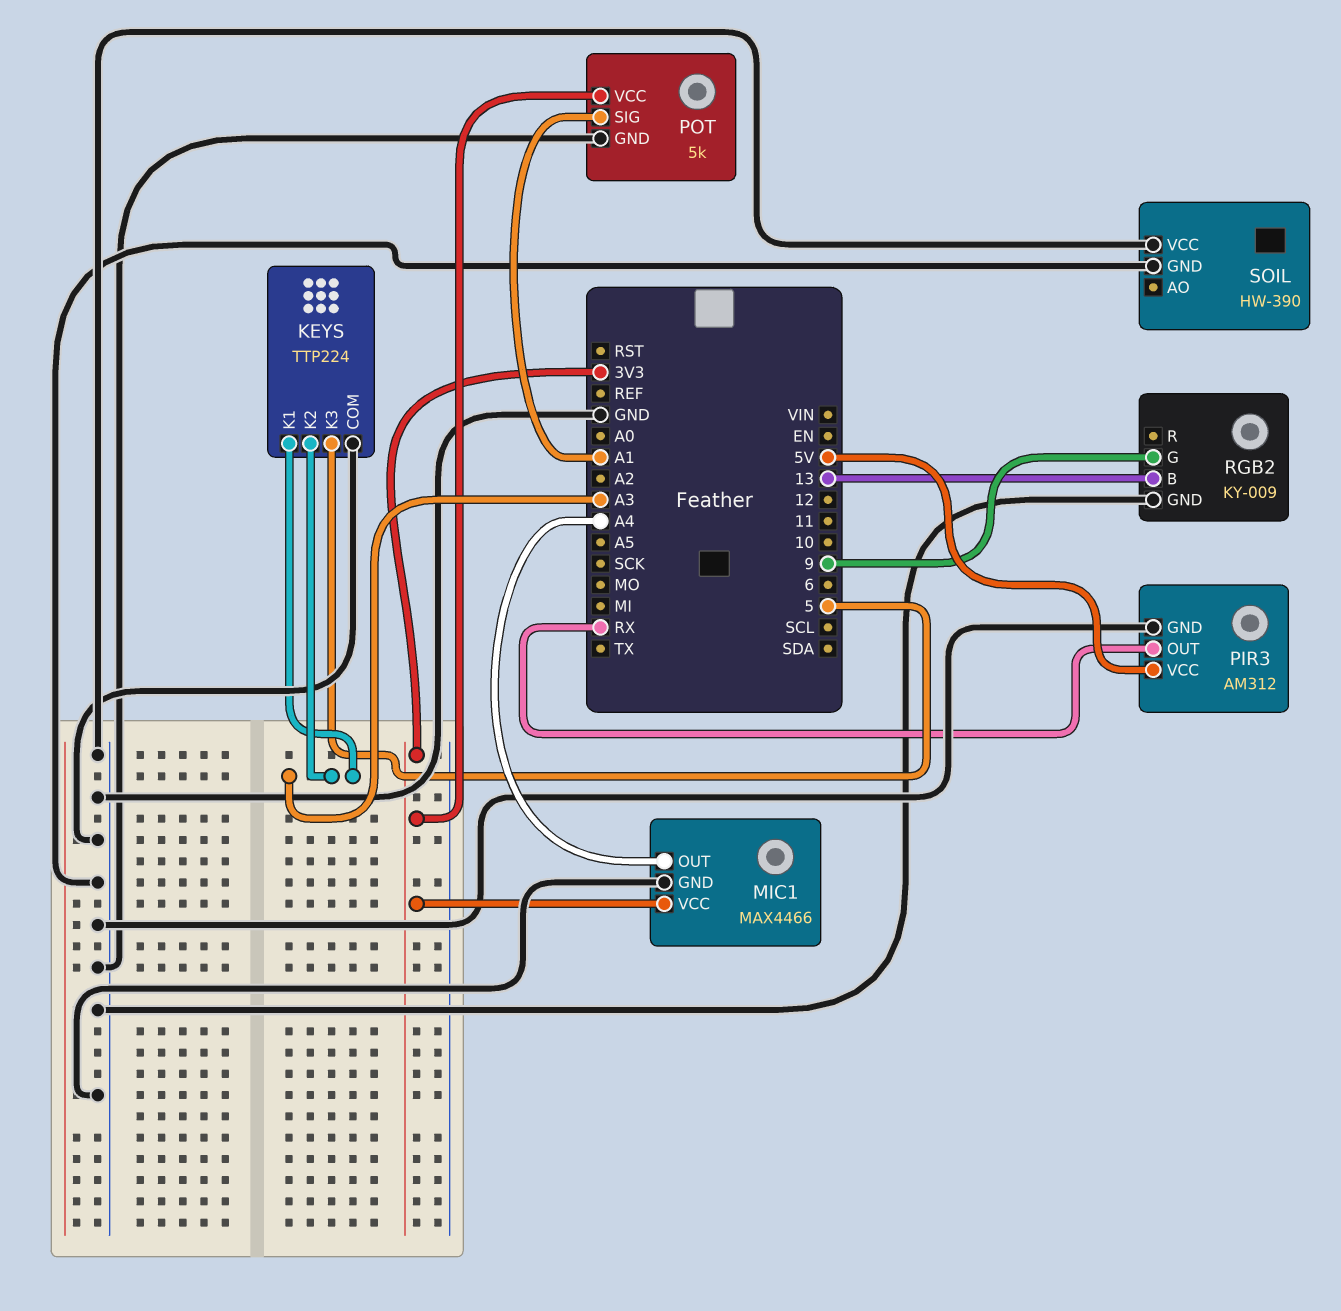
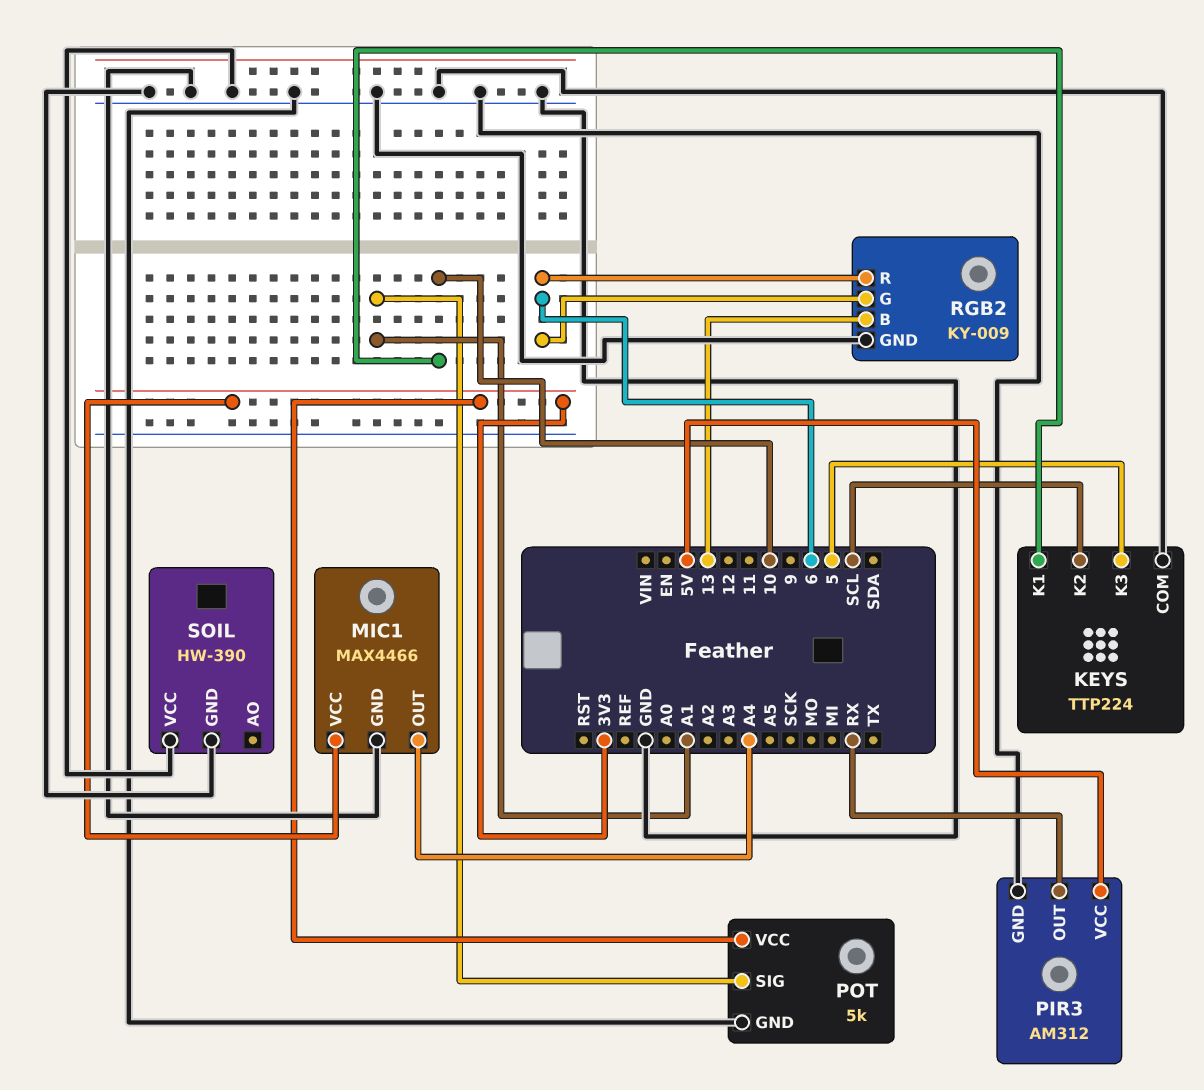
KEYS pin K1: A3 -> 10
KEYS pin K2: A3 -> SCL
RGB2 pin G: 9 -> 6
RGB2 pin R: none -> 6

